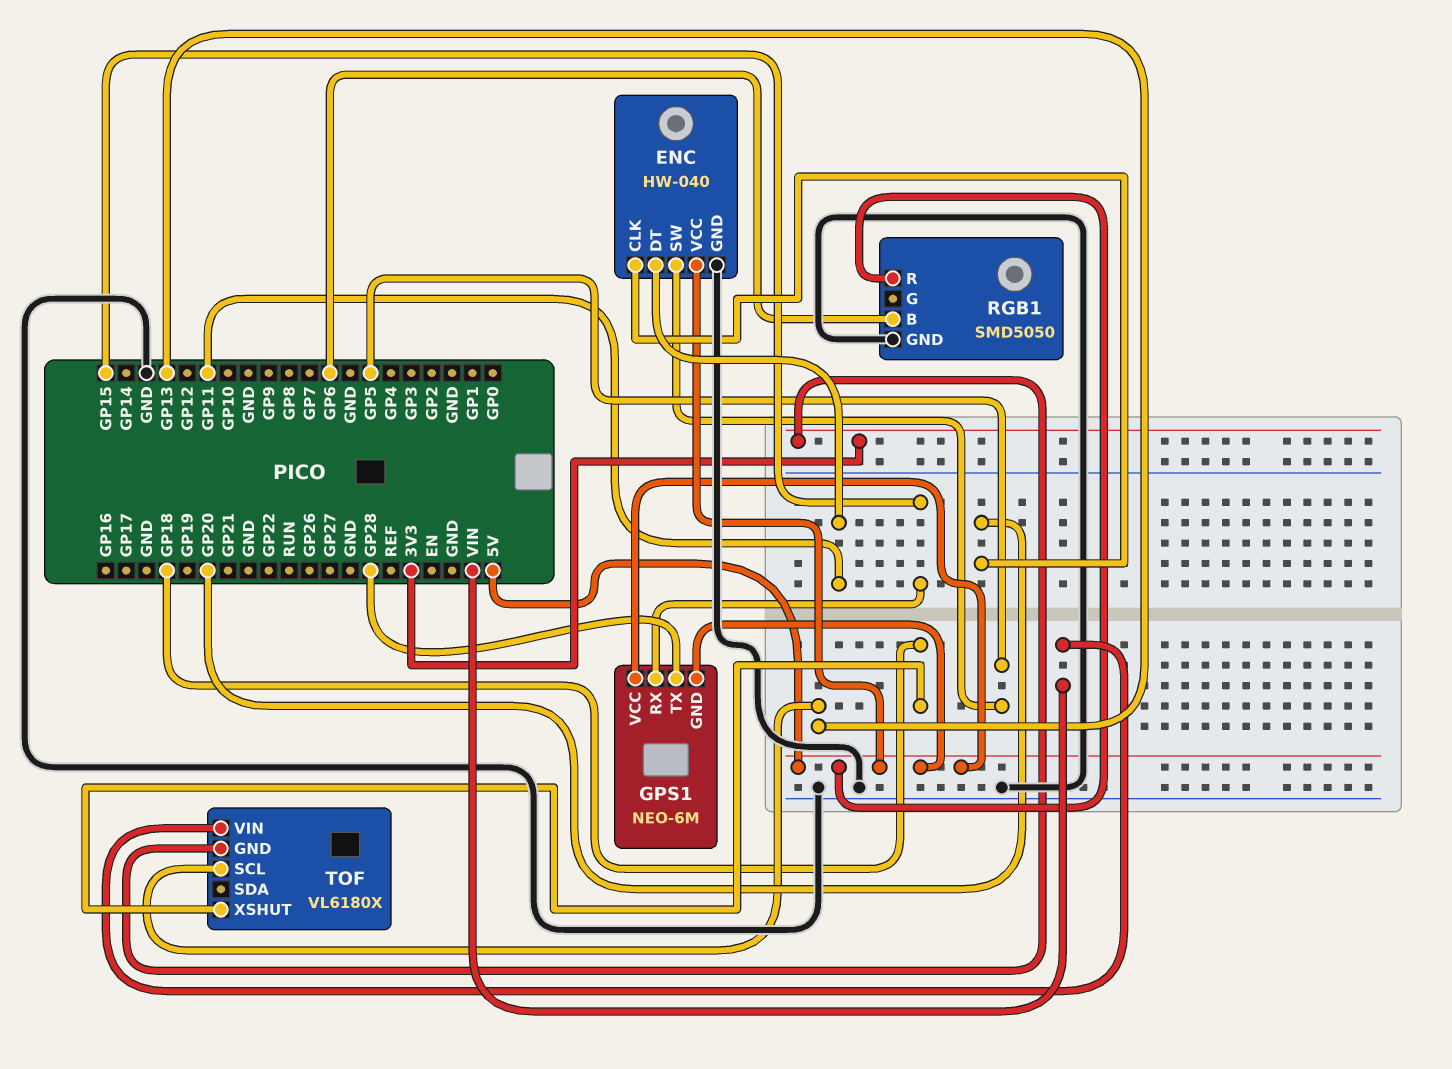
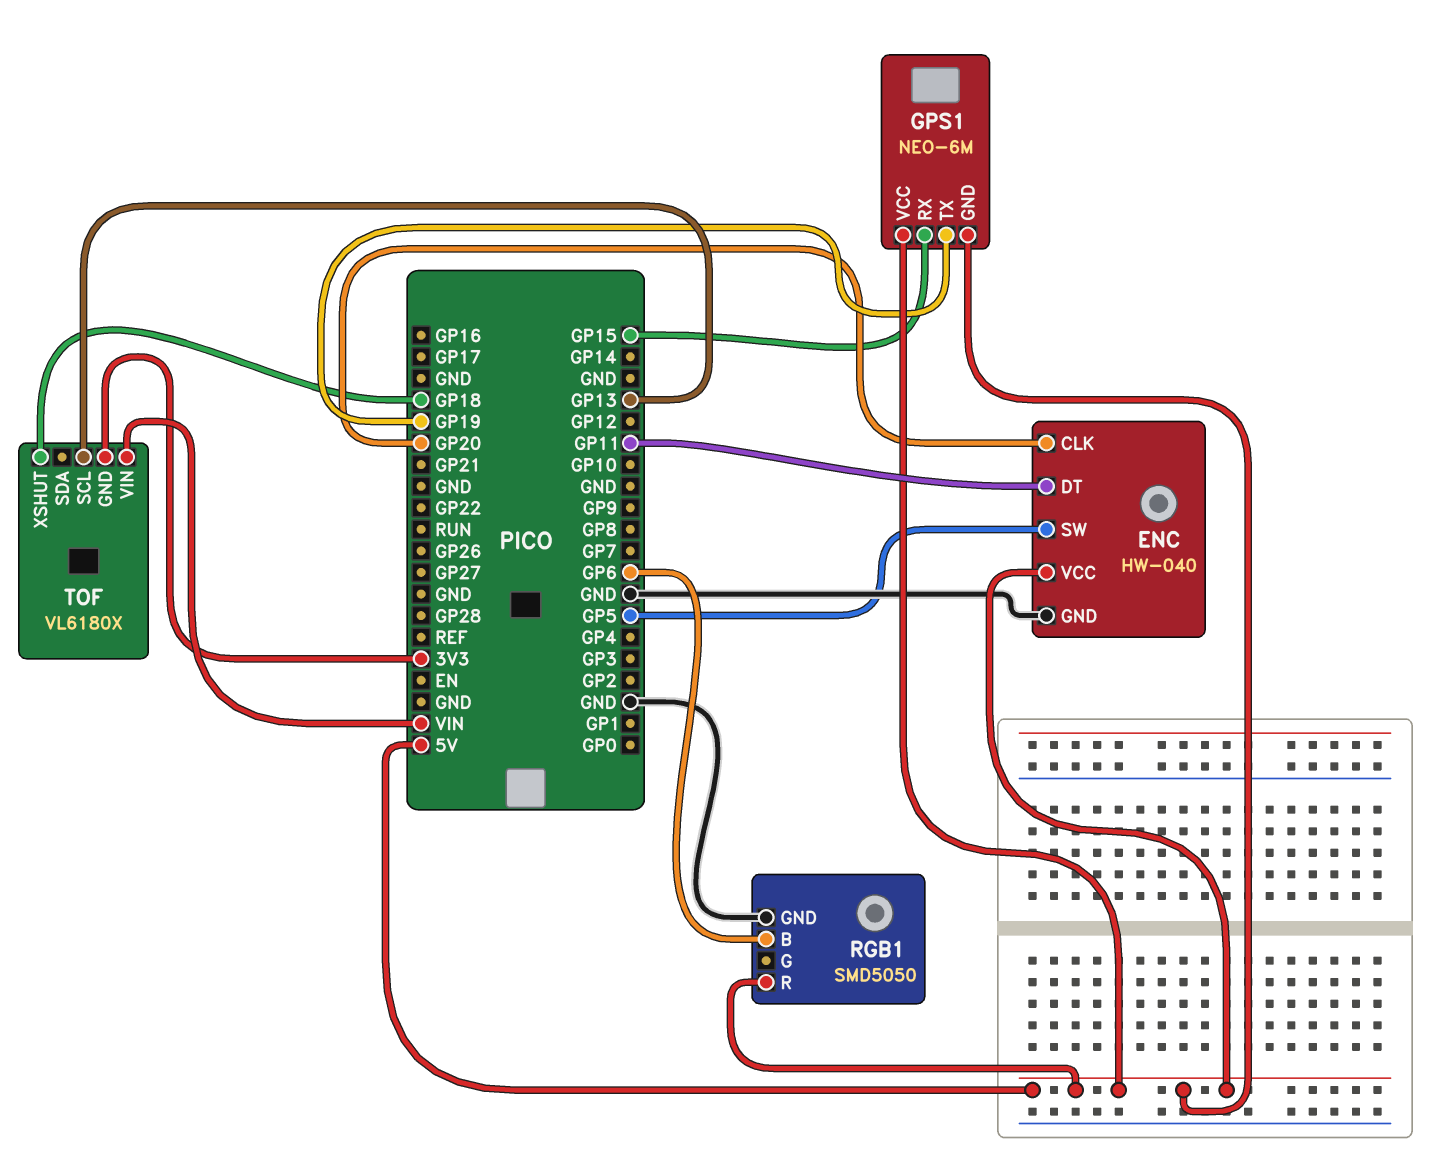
GPS1 pin TX: GP28 -> GP19

